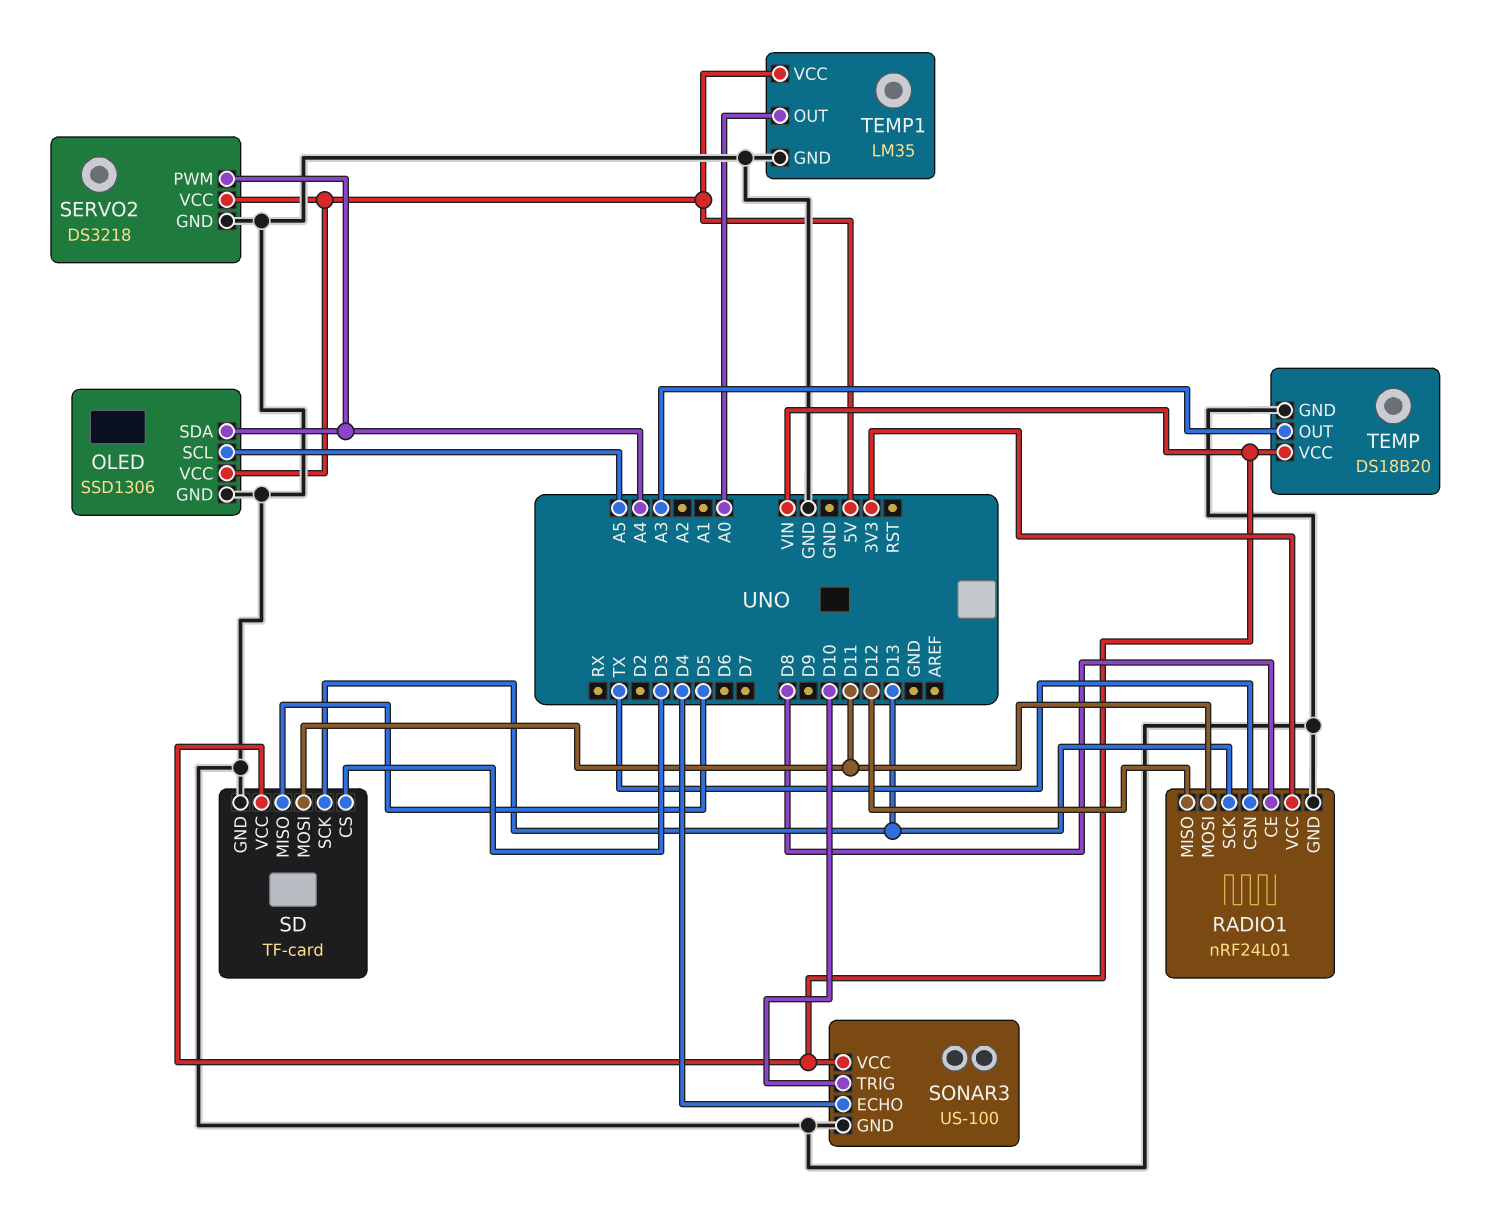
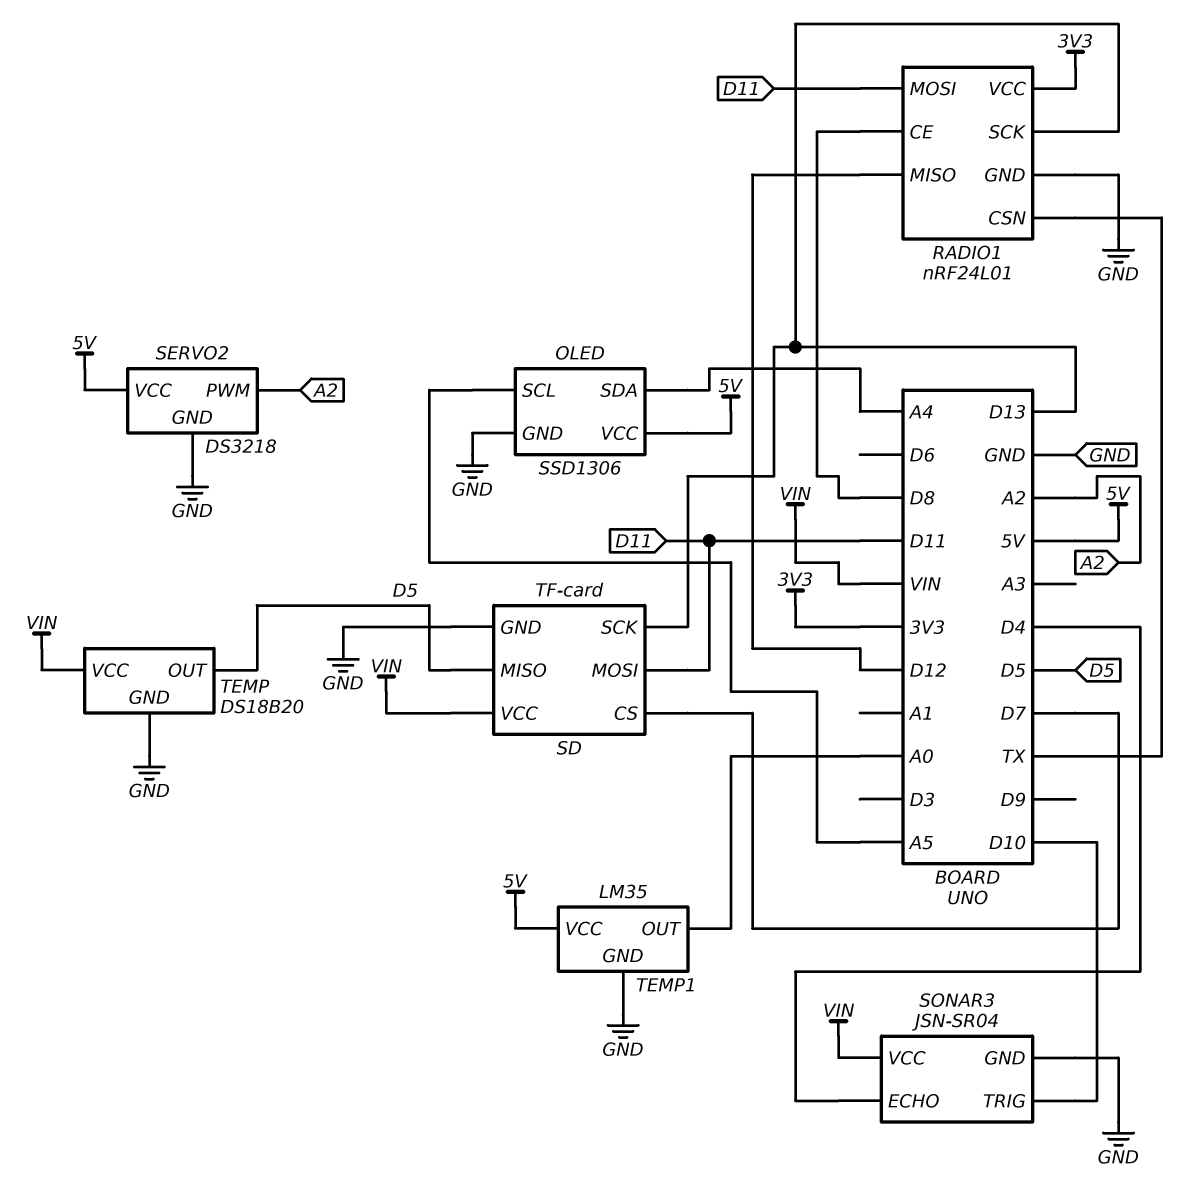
SD pin CS: D3 -> D7
SERVO2 pin PWM: A4 -> A2
SONAR3: US-100 -> JSN-SR04
TEMP pin OUT: A3 -> D5

